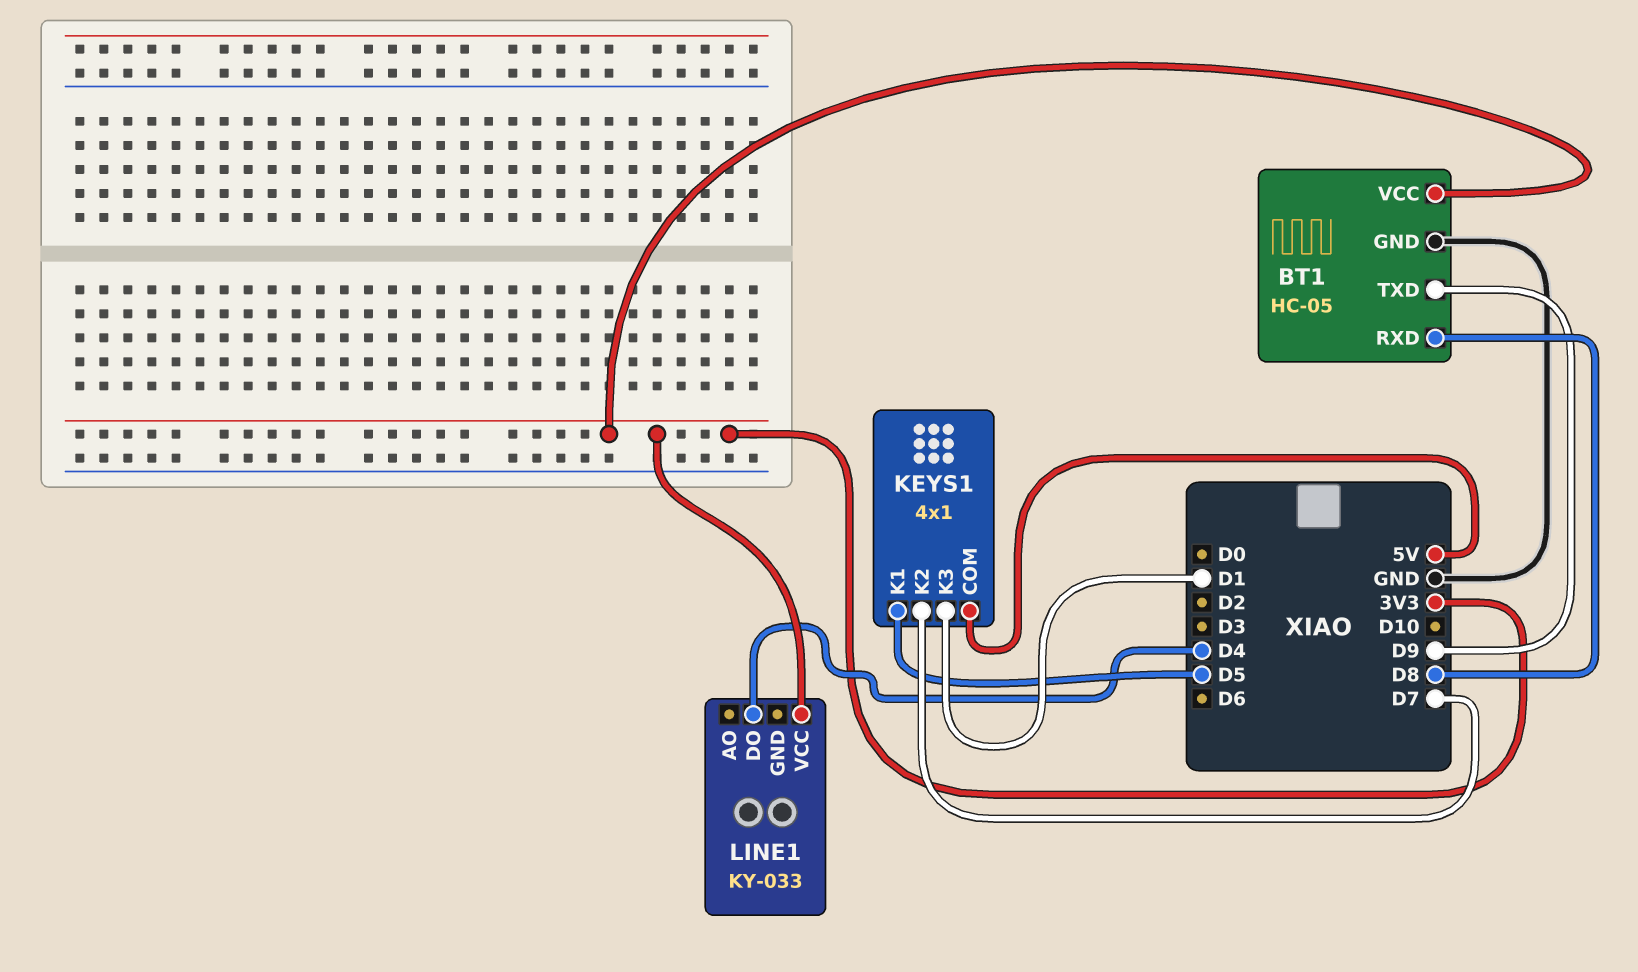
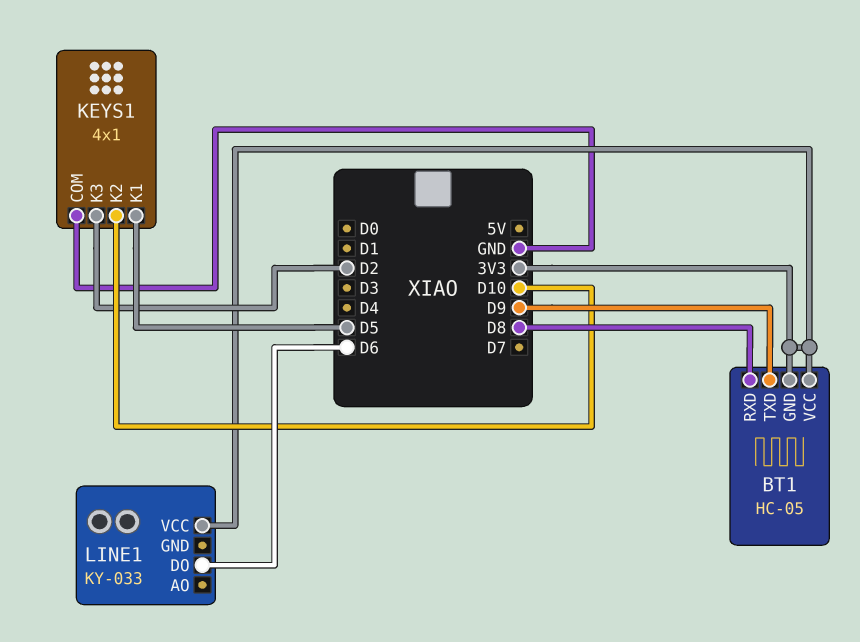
BT1 pin GND: GND -> 3V3
KEYS1 pin COM: 5V -> GND
KEYS1 pin K2: D7 -> D10
KEYS1 pin K3: D1 -> D2
LINE1 pin DO: D4 -> D6

